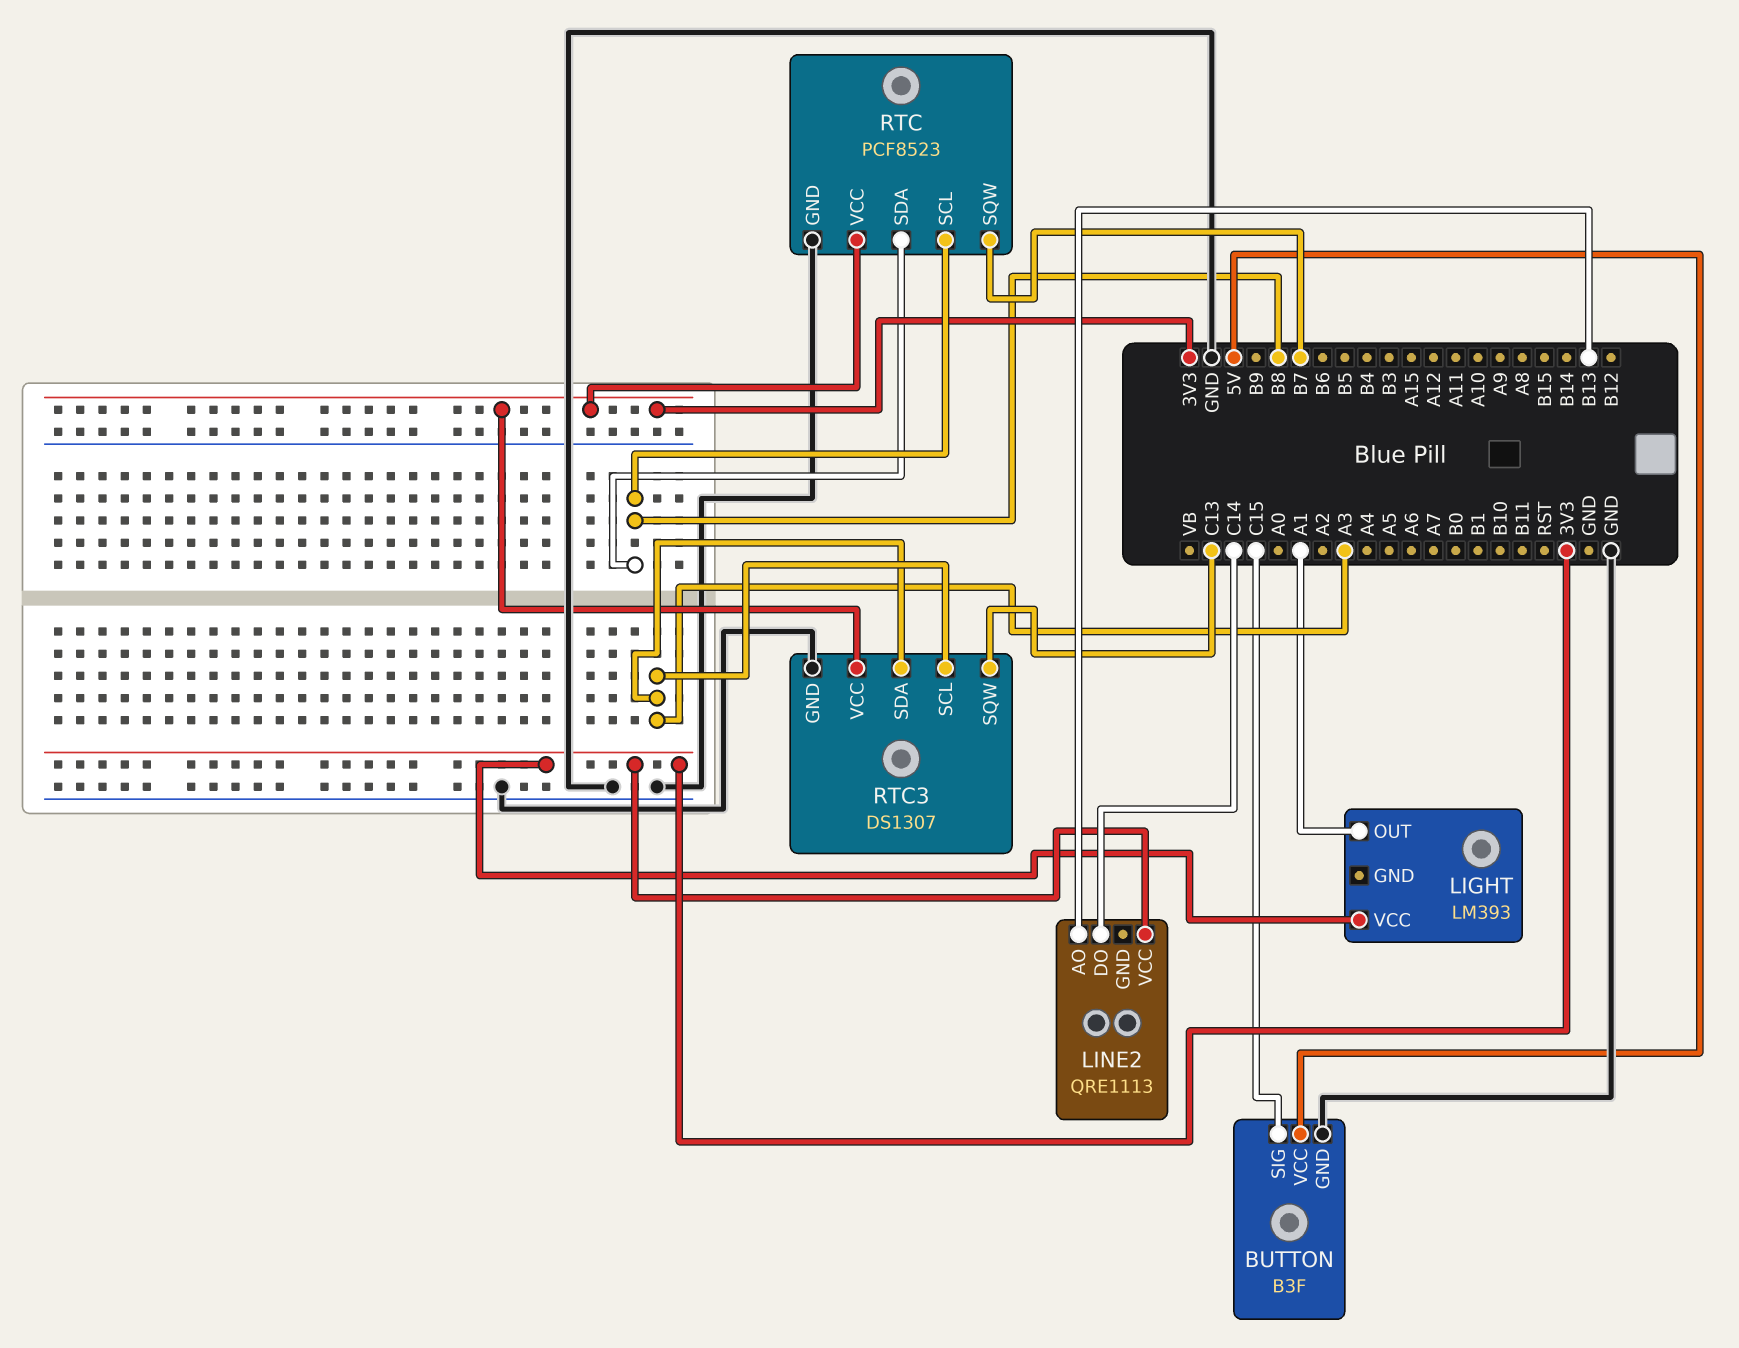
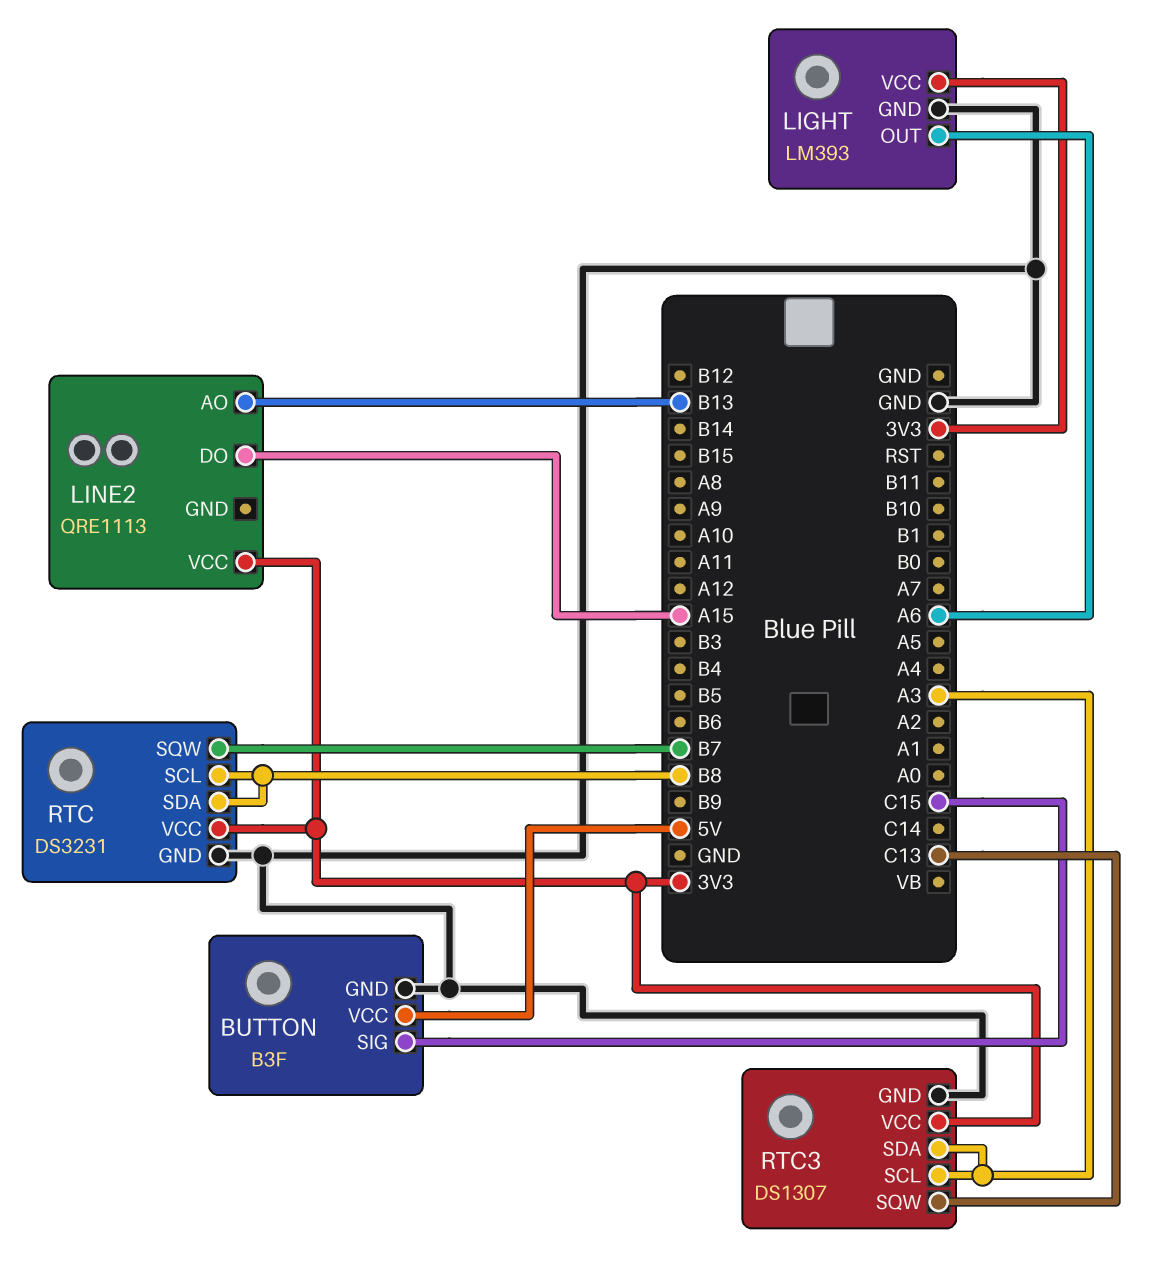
LIGHT pin GND: none -> GND
LIGHT pin OUT: A1 -> A6
LINE2 pin DO: C14 -> A15
RTC: PCF8523 -> DS3231

